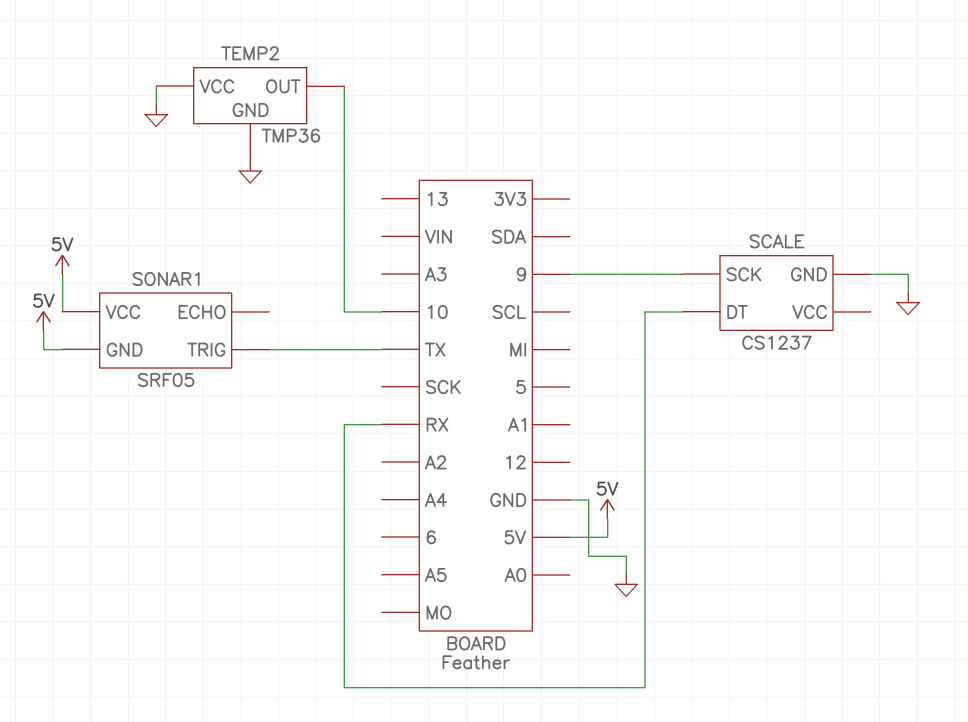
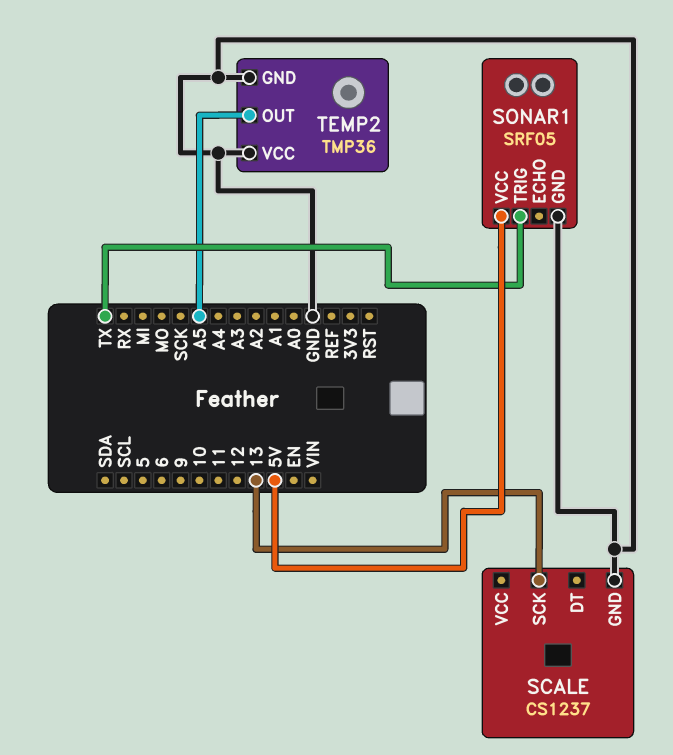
SCALE pin DT: RX -> none
SCALE pin SCK: 9 -> 13
SONAR1 pin GND: 5V -> GND
TEMP2 pin OUT: 10 -> A5

